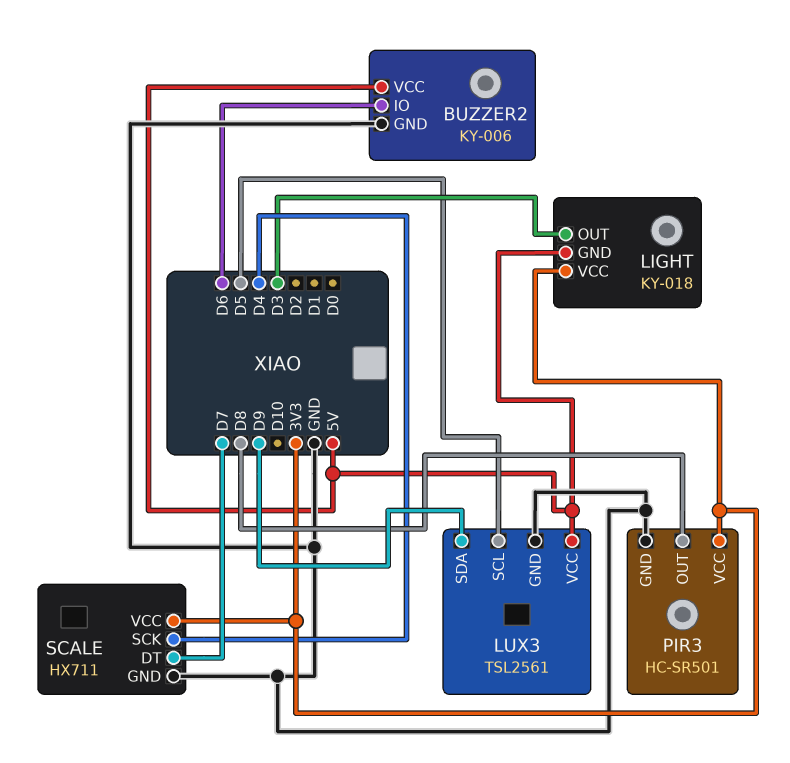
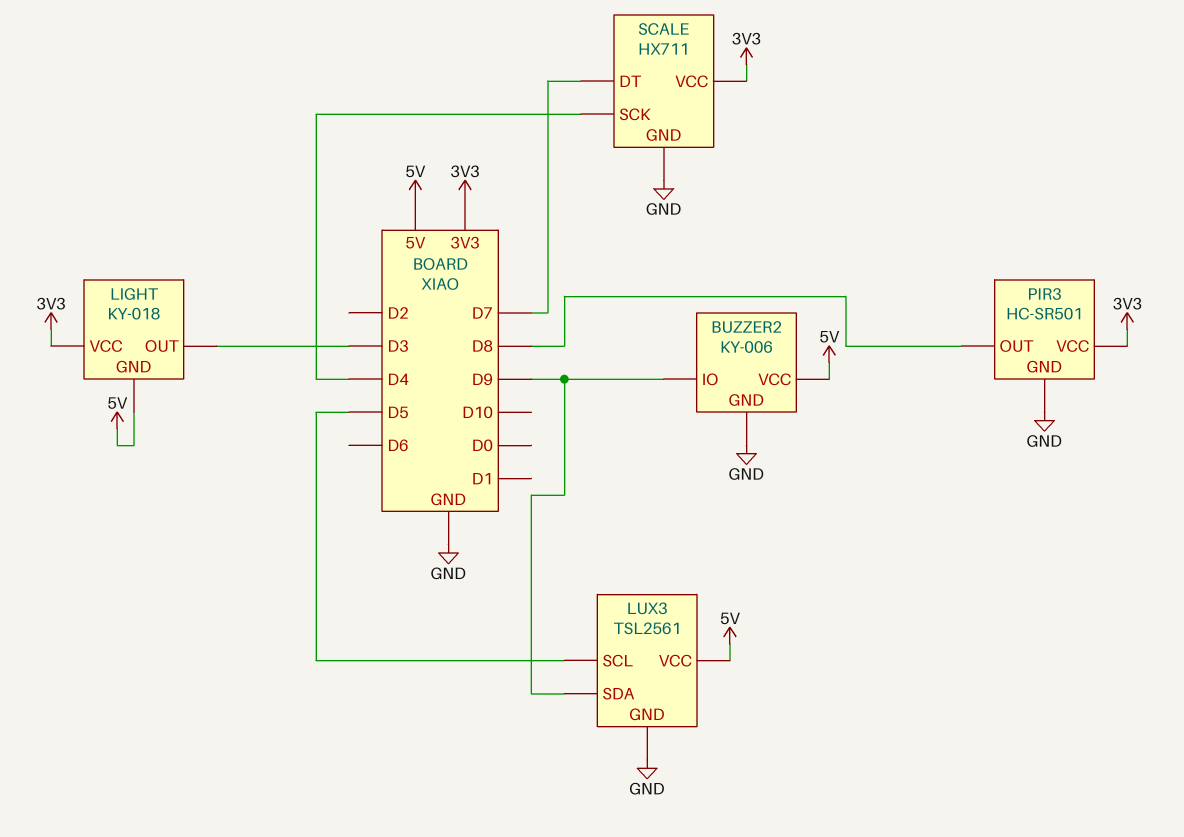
BUZZER2 pin IO: D6 -> D9

